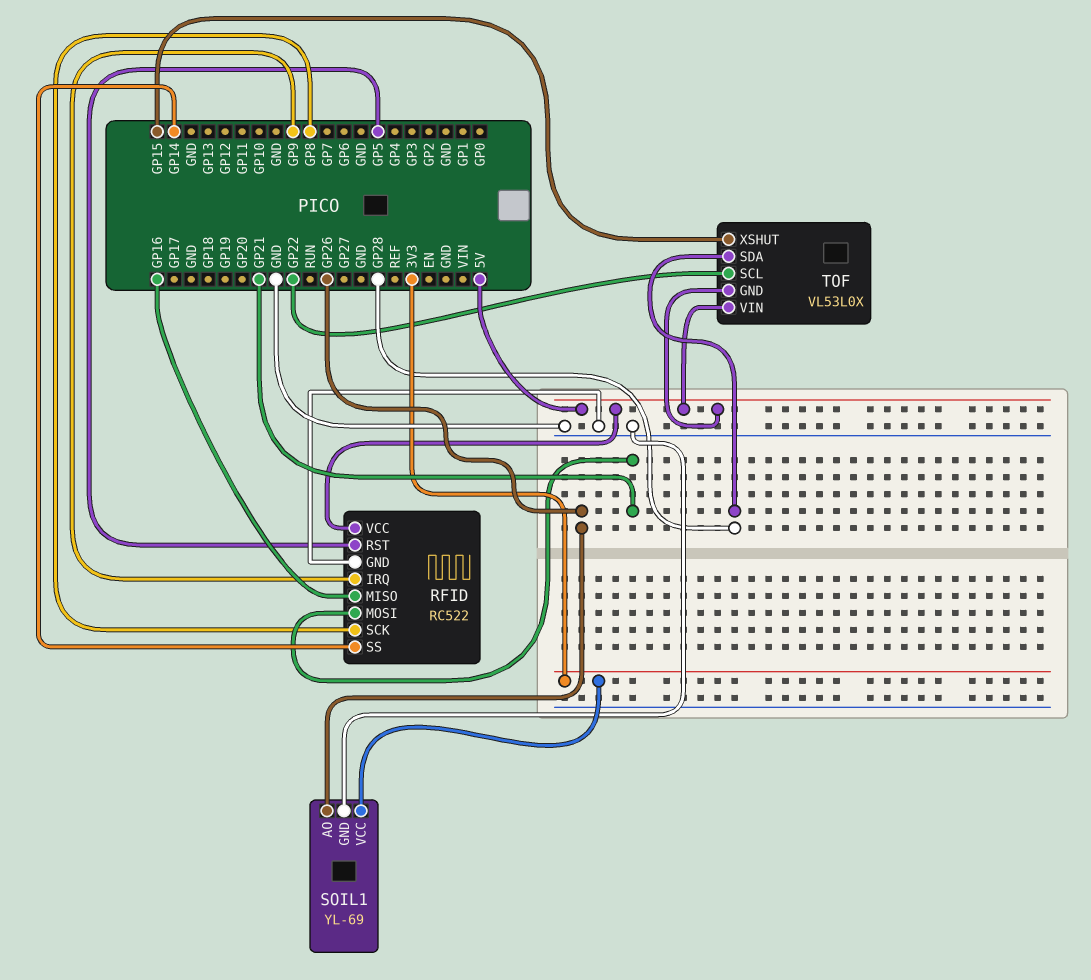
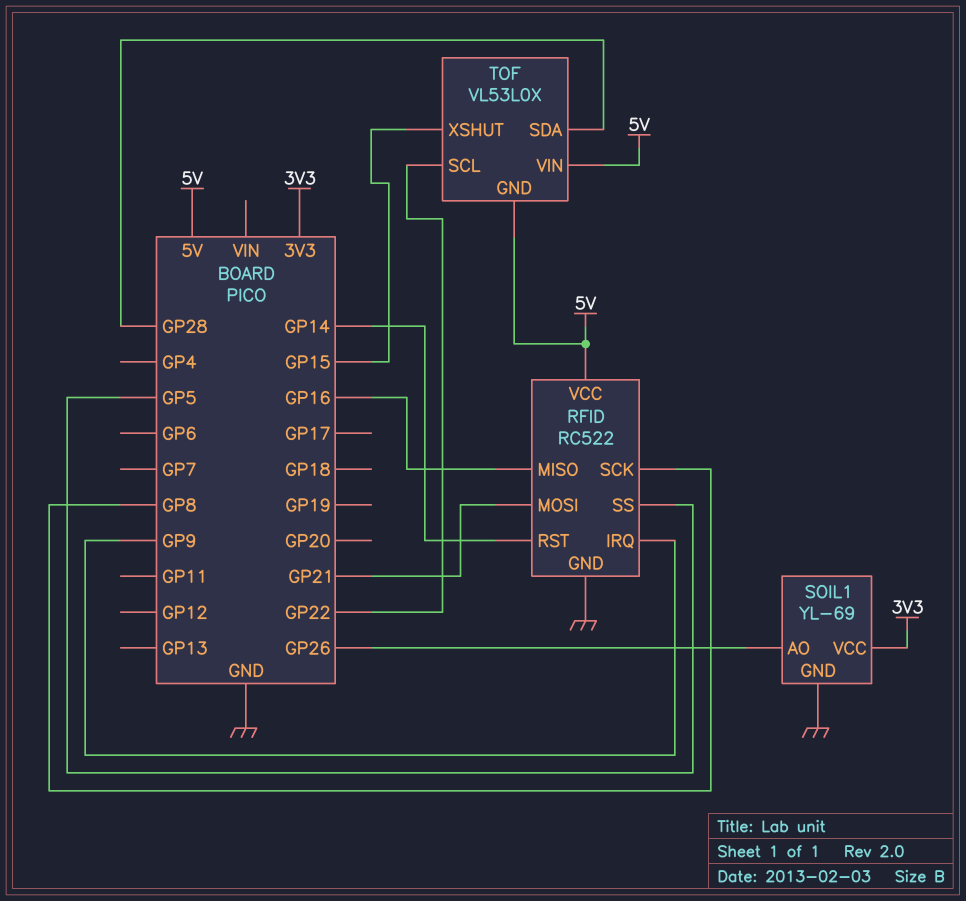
RFID pin RST: GP5 -> GP14
RFID pin SS: GP14 -> GP5

